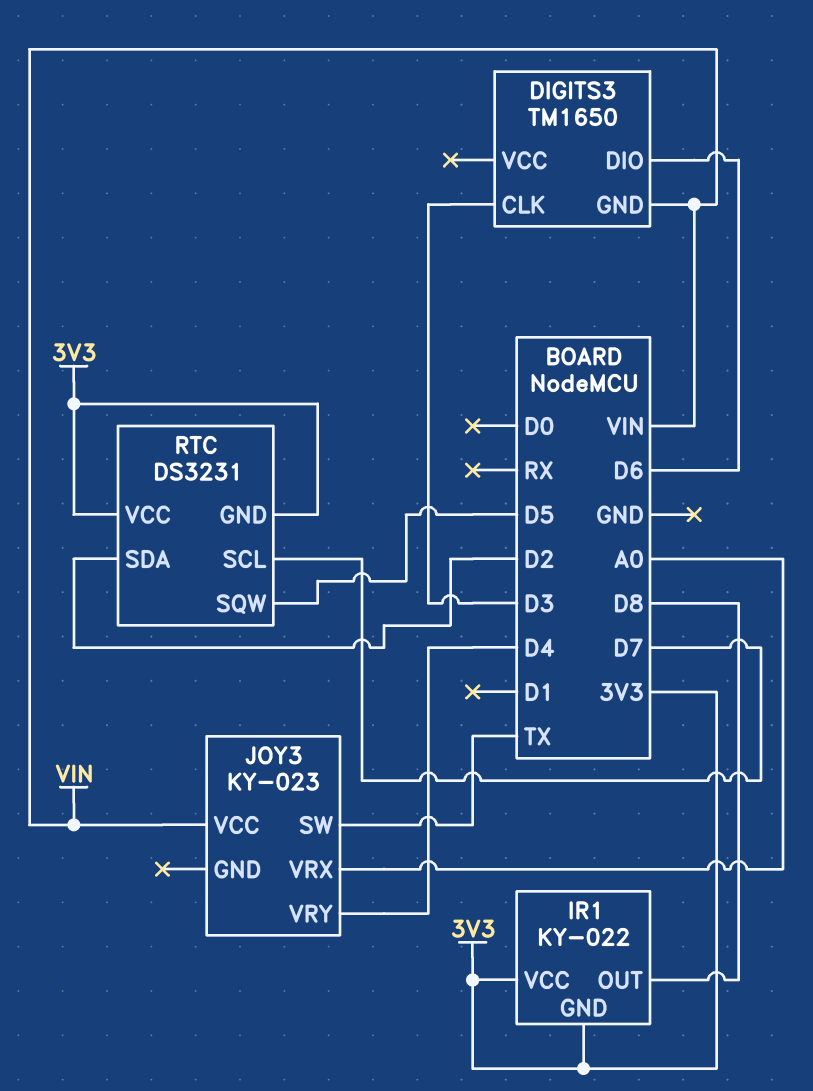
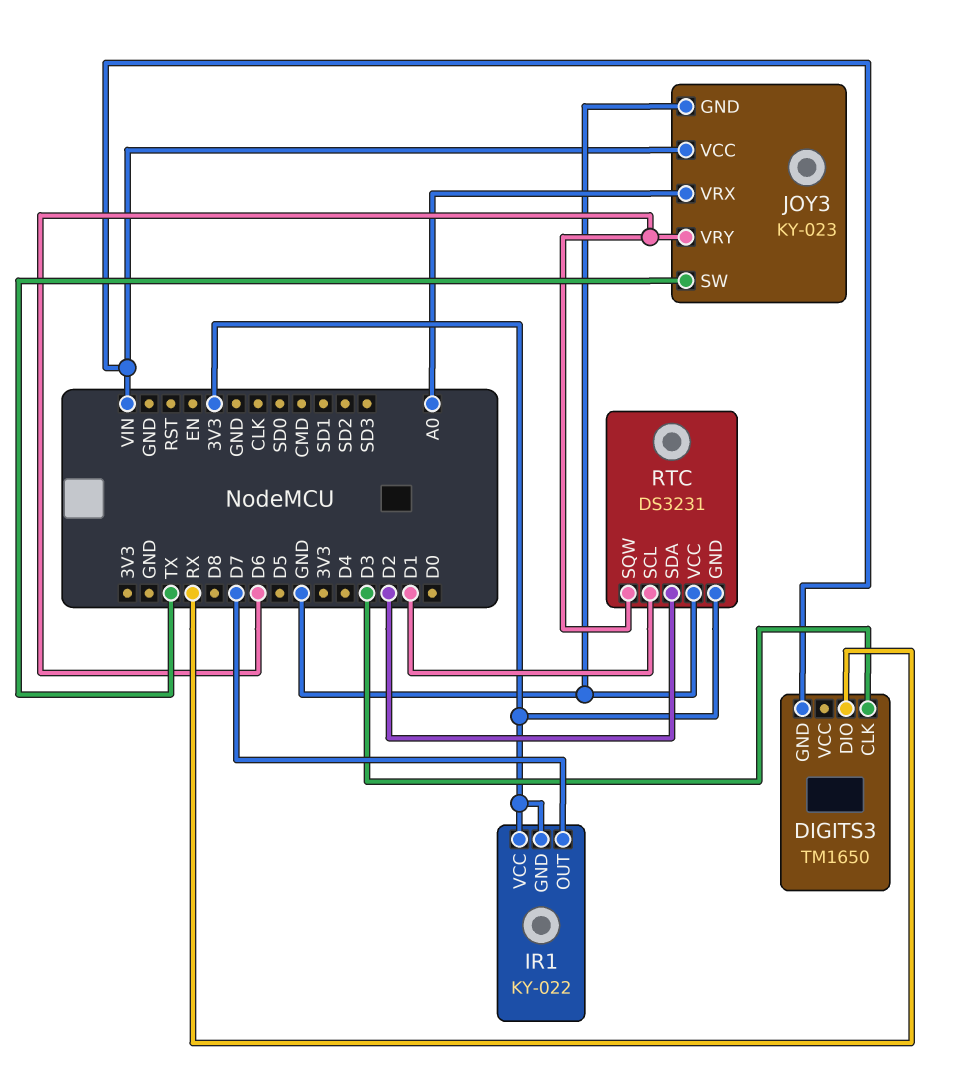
DIGITS3 pin DIO: D6 -> RX
IR1 pin OUT: D8 -> D7
JOY3 pin GND: none -> GND
JOY3 pin VRY: D4 -> D6
RTC pin SCL: D7 -> D1
RTC pin SQW: D5 -> D6
RTC pin VCC: 3V3 -> GND

